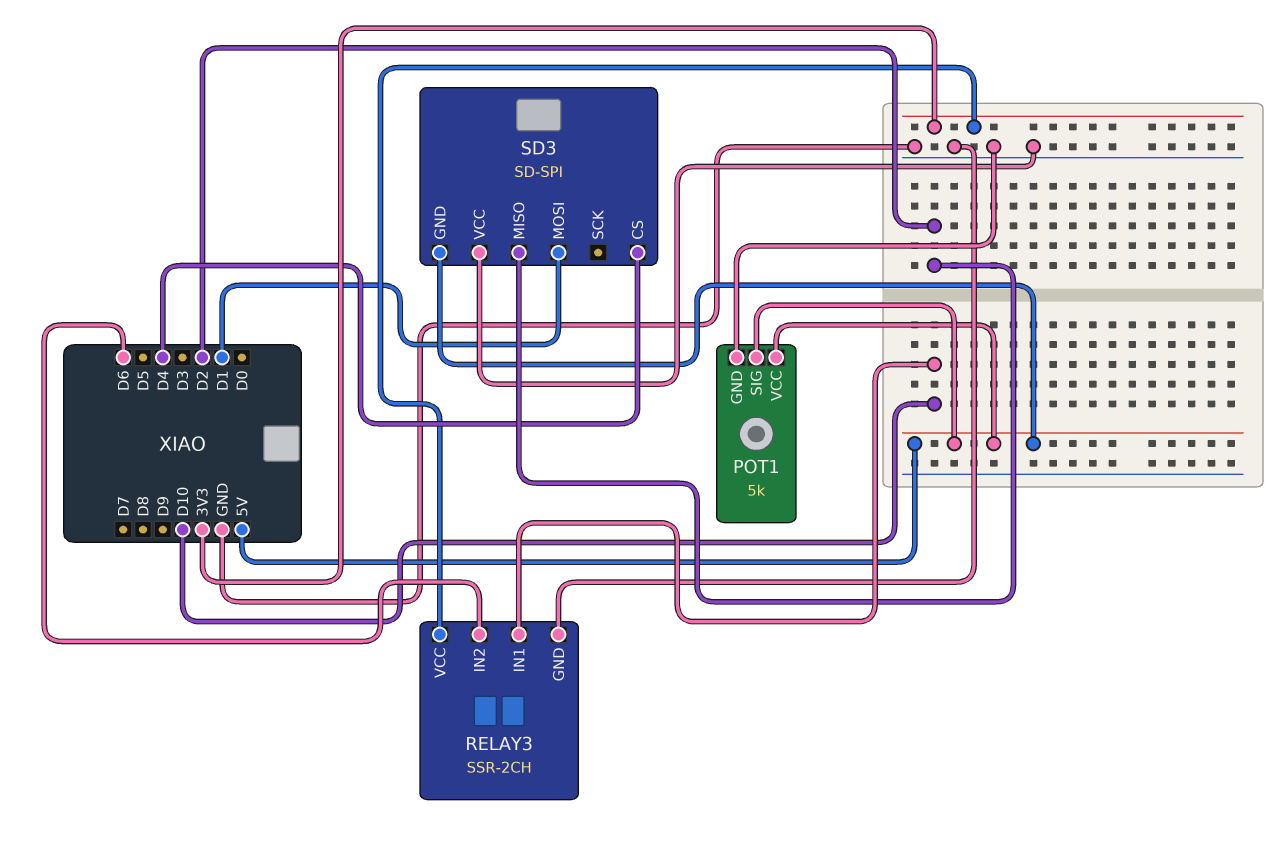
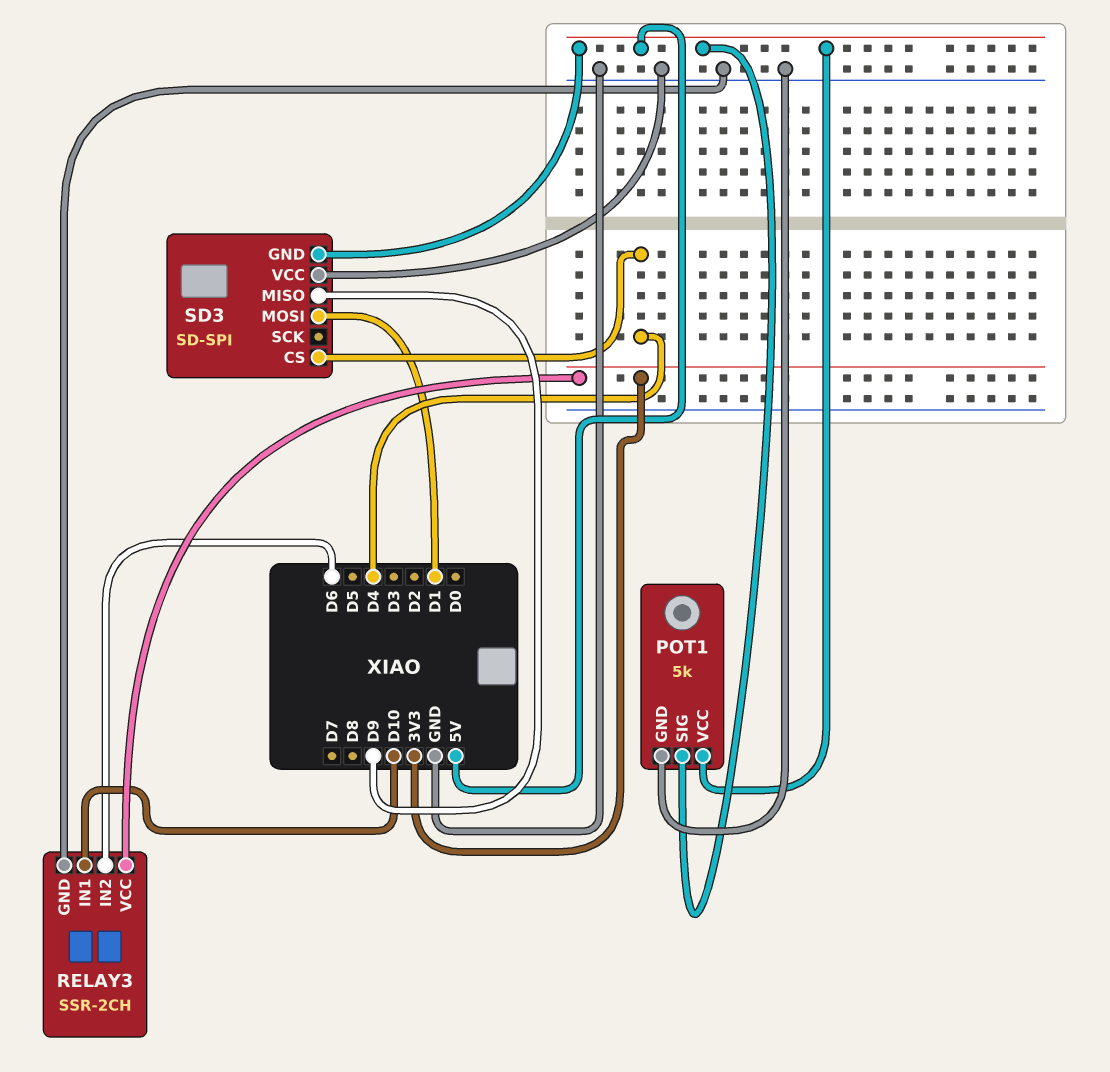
SD3 pin MISO: D2 -> D9

